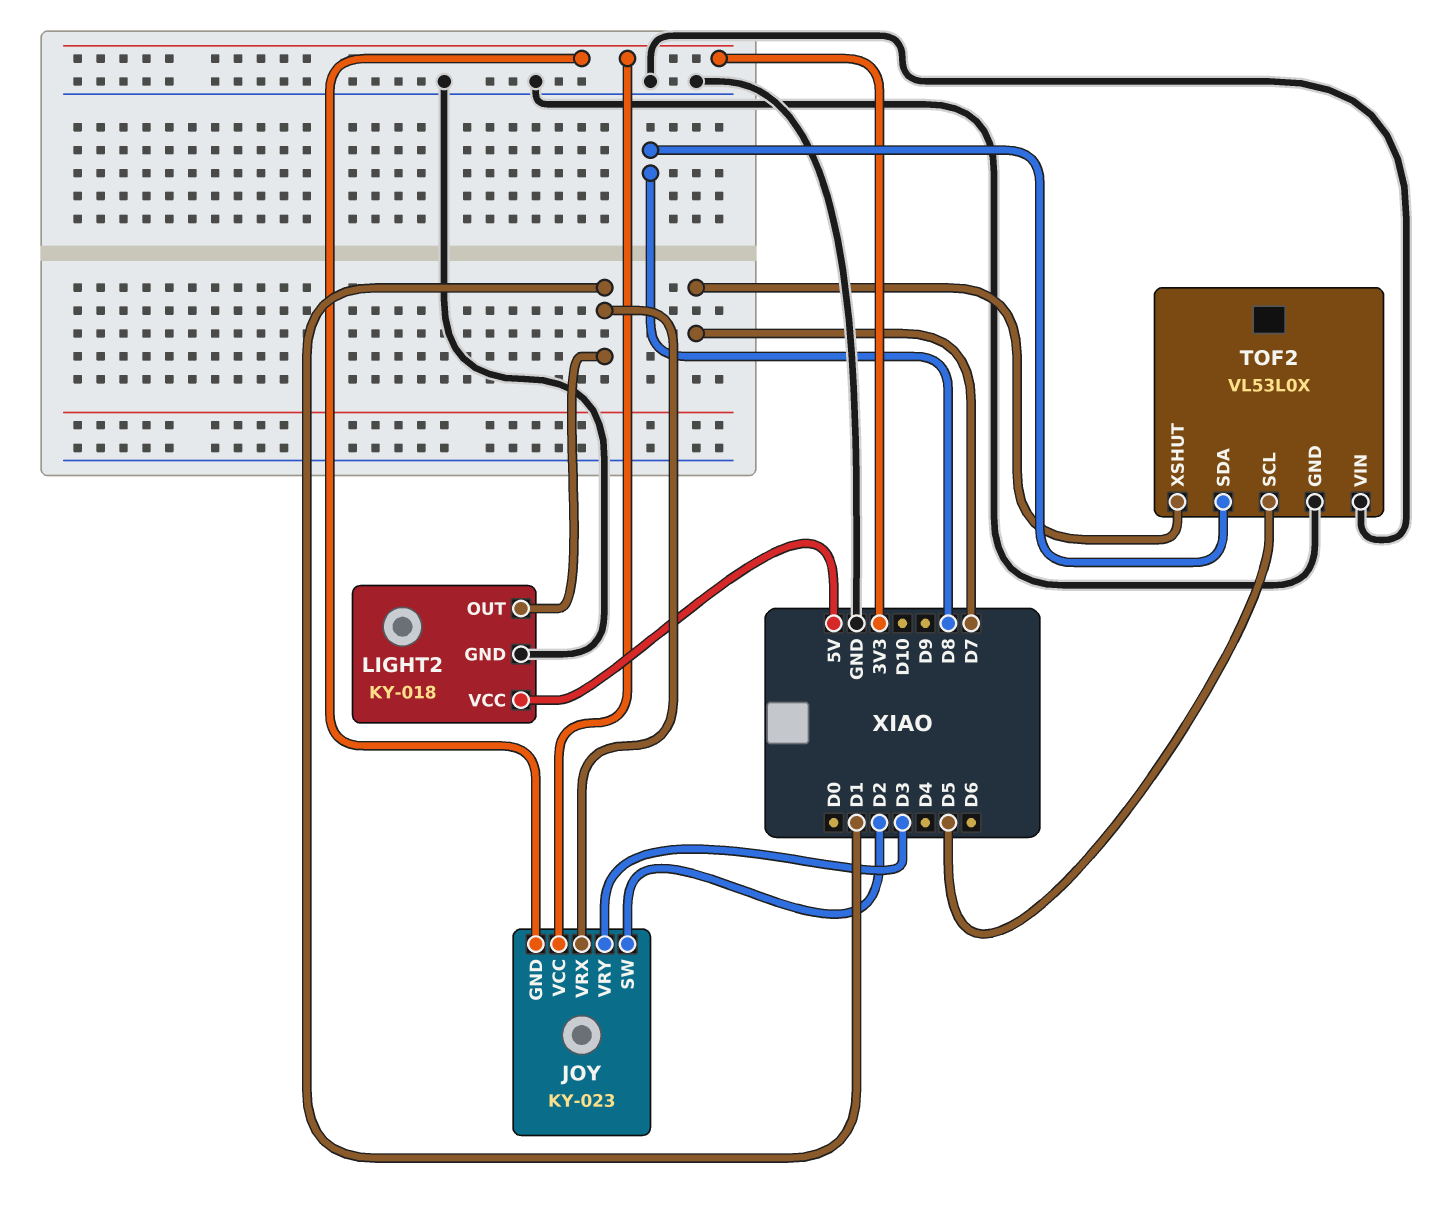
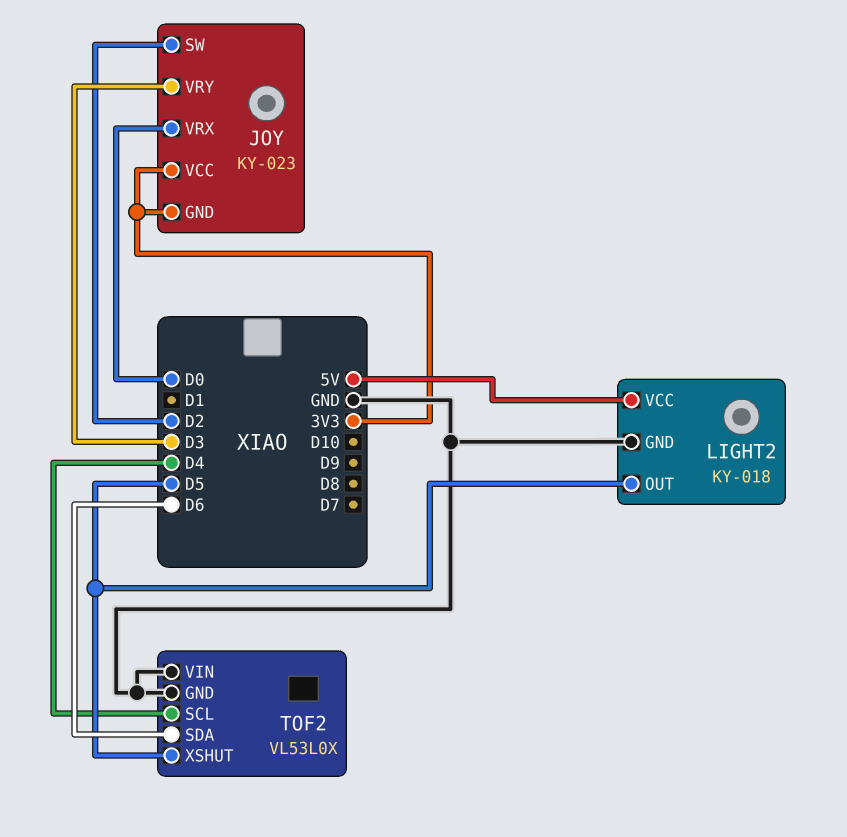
JOY pin VRX: D1 -> D0
LIGHT2 pin OUT: D1 -> D5
TOF2 pin SCL: D5 -> D4
TOF2 pin SDA: D8 -> D6
TOF2 pin XSHUT: D7 -> D5

